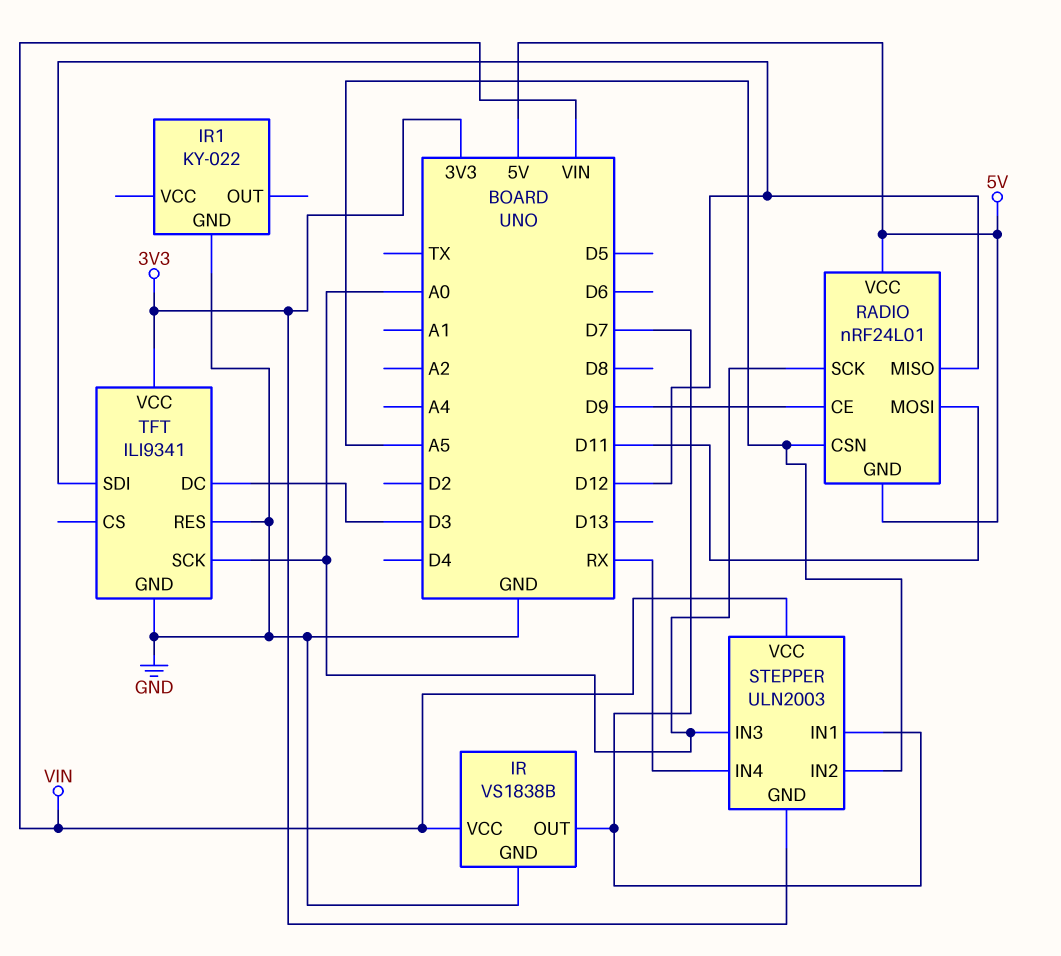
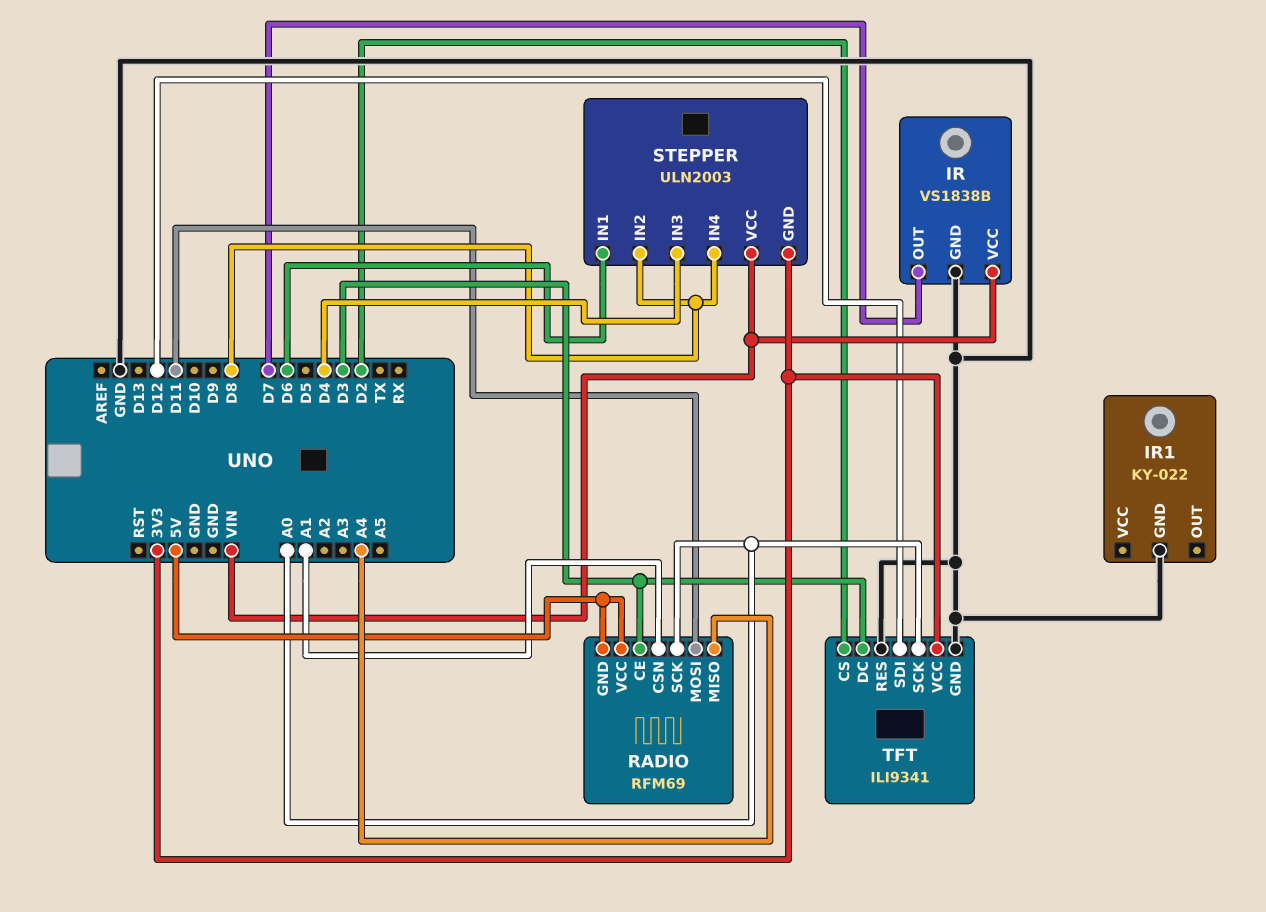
RADIO: nRF24L01 -> RFM69
RADIO pin CE: D9 -> D3
RADIO pin CSN: A5 -> A1
RADIO pin MISO: D12 -> A4
STEPPER pin IN1: D7 -> D6
STEPPER pin IN2: A5 -> D8
STEPPER pin IN3: A0 -> D4
STEPPER pin IN4: RX -> D8
TFT pin CS: none -> D2

